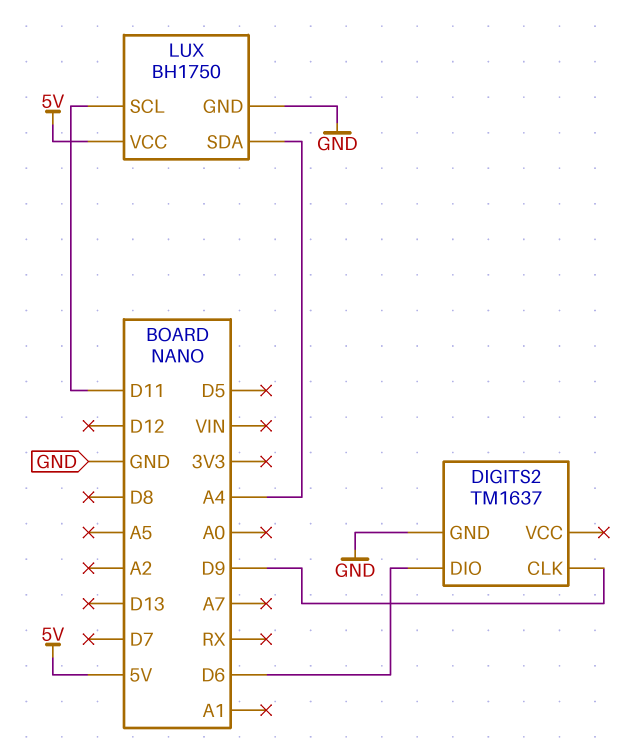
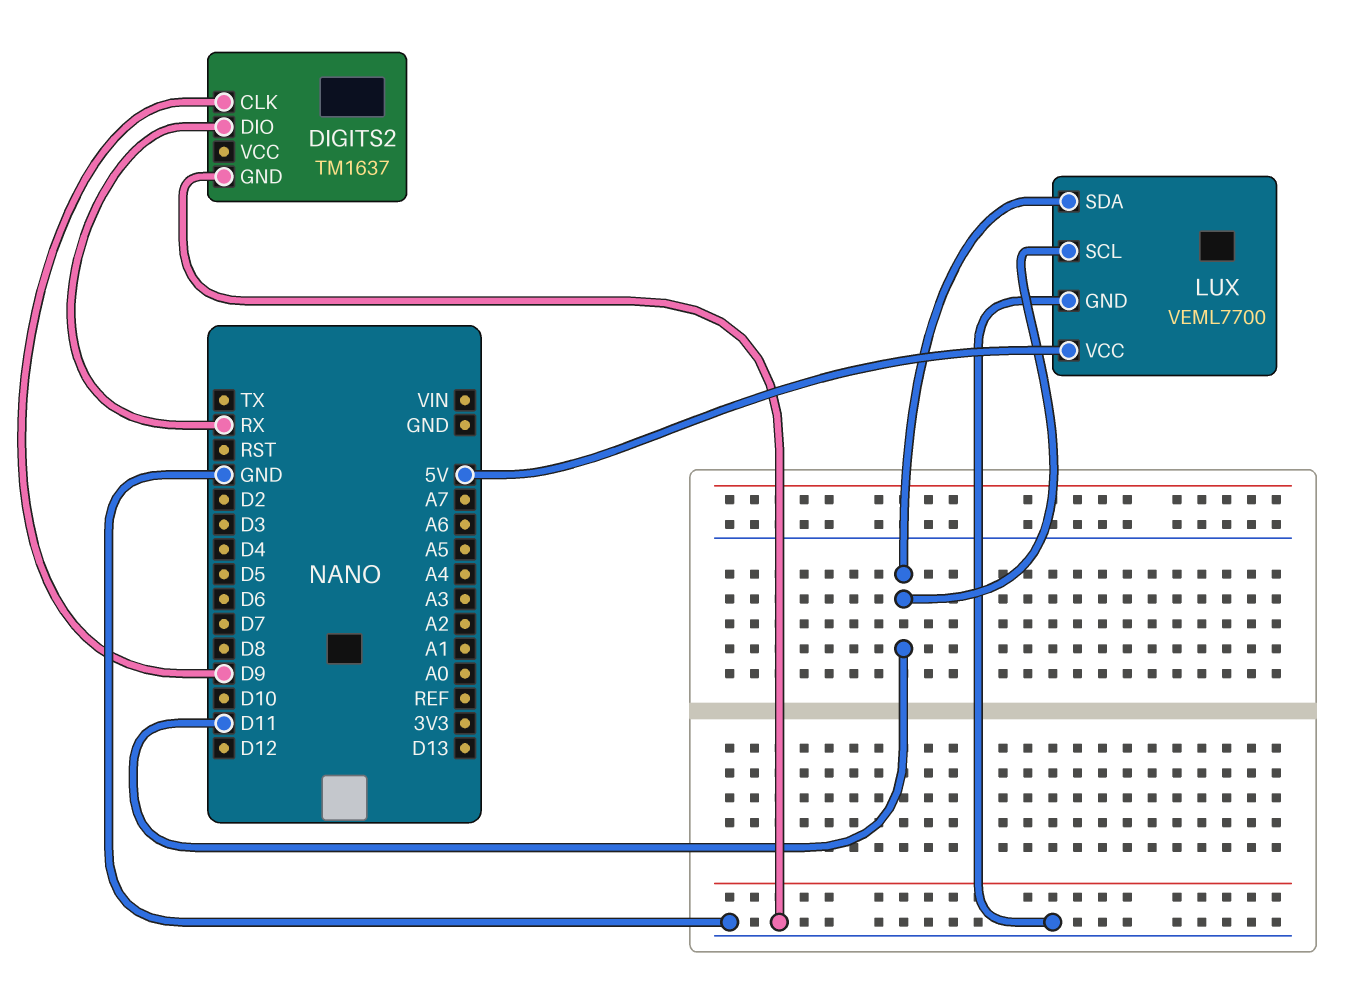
DIGITS2 pin DIO: D6 -> RX
LUX: BH1750 -> VEML7700
LUX pin SDA: A4 -> D11

